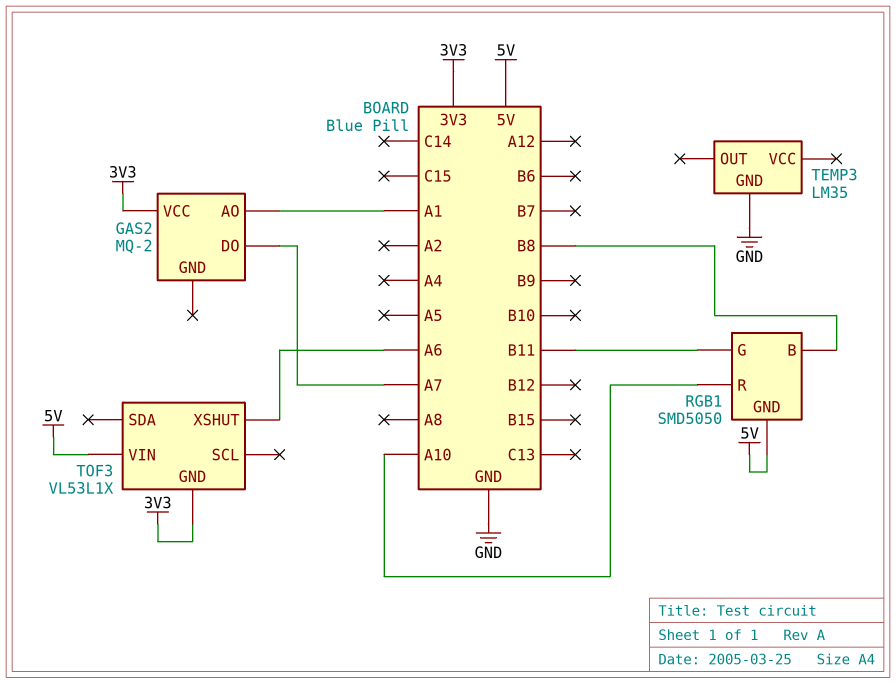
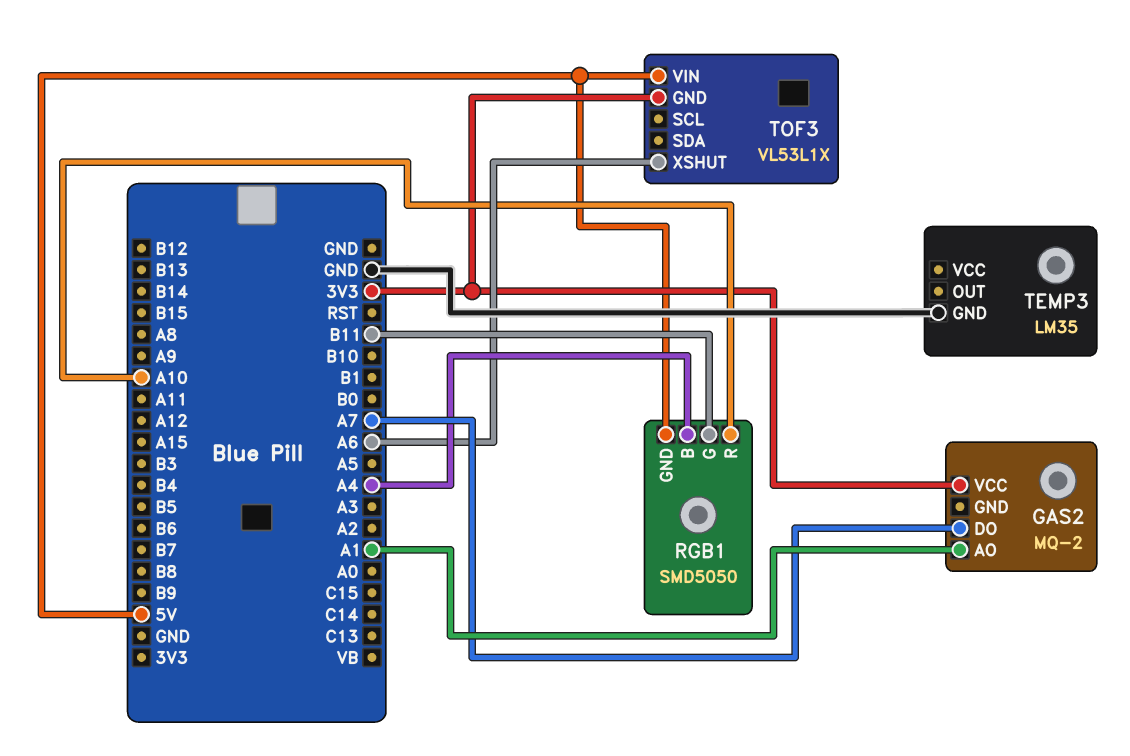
RGB1 pin B: B8 -> A4

